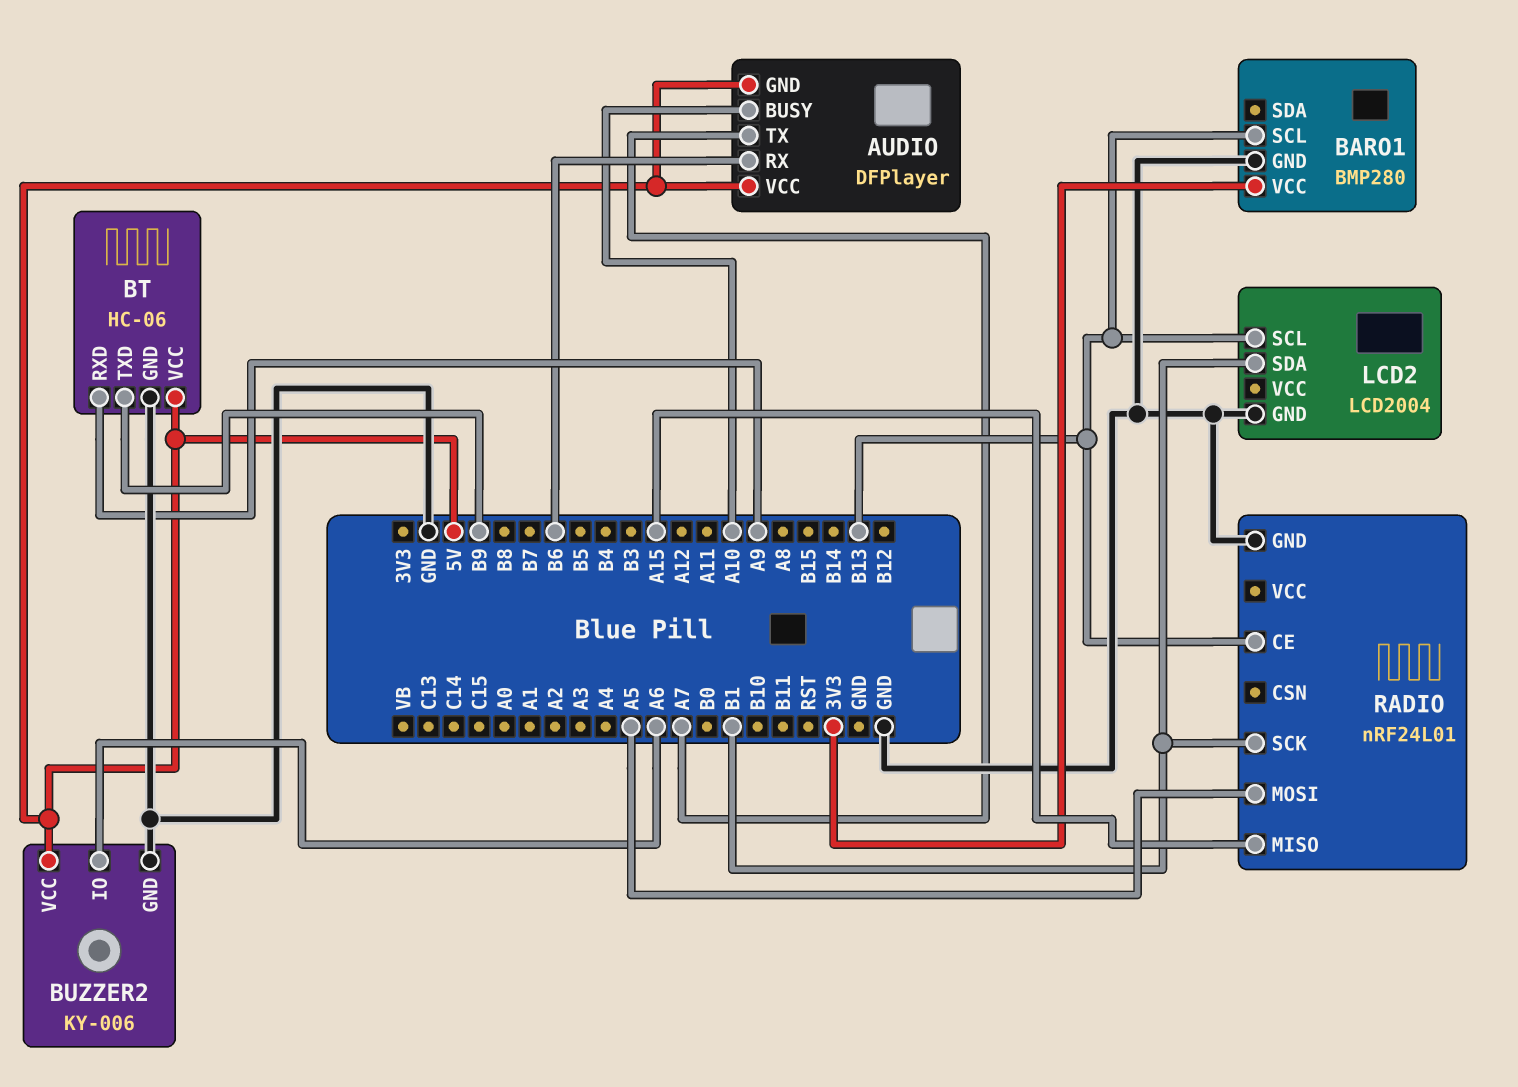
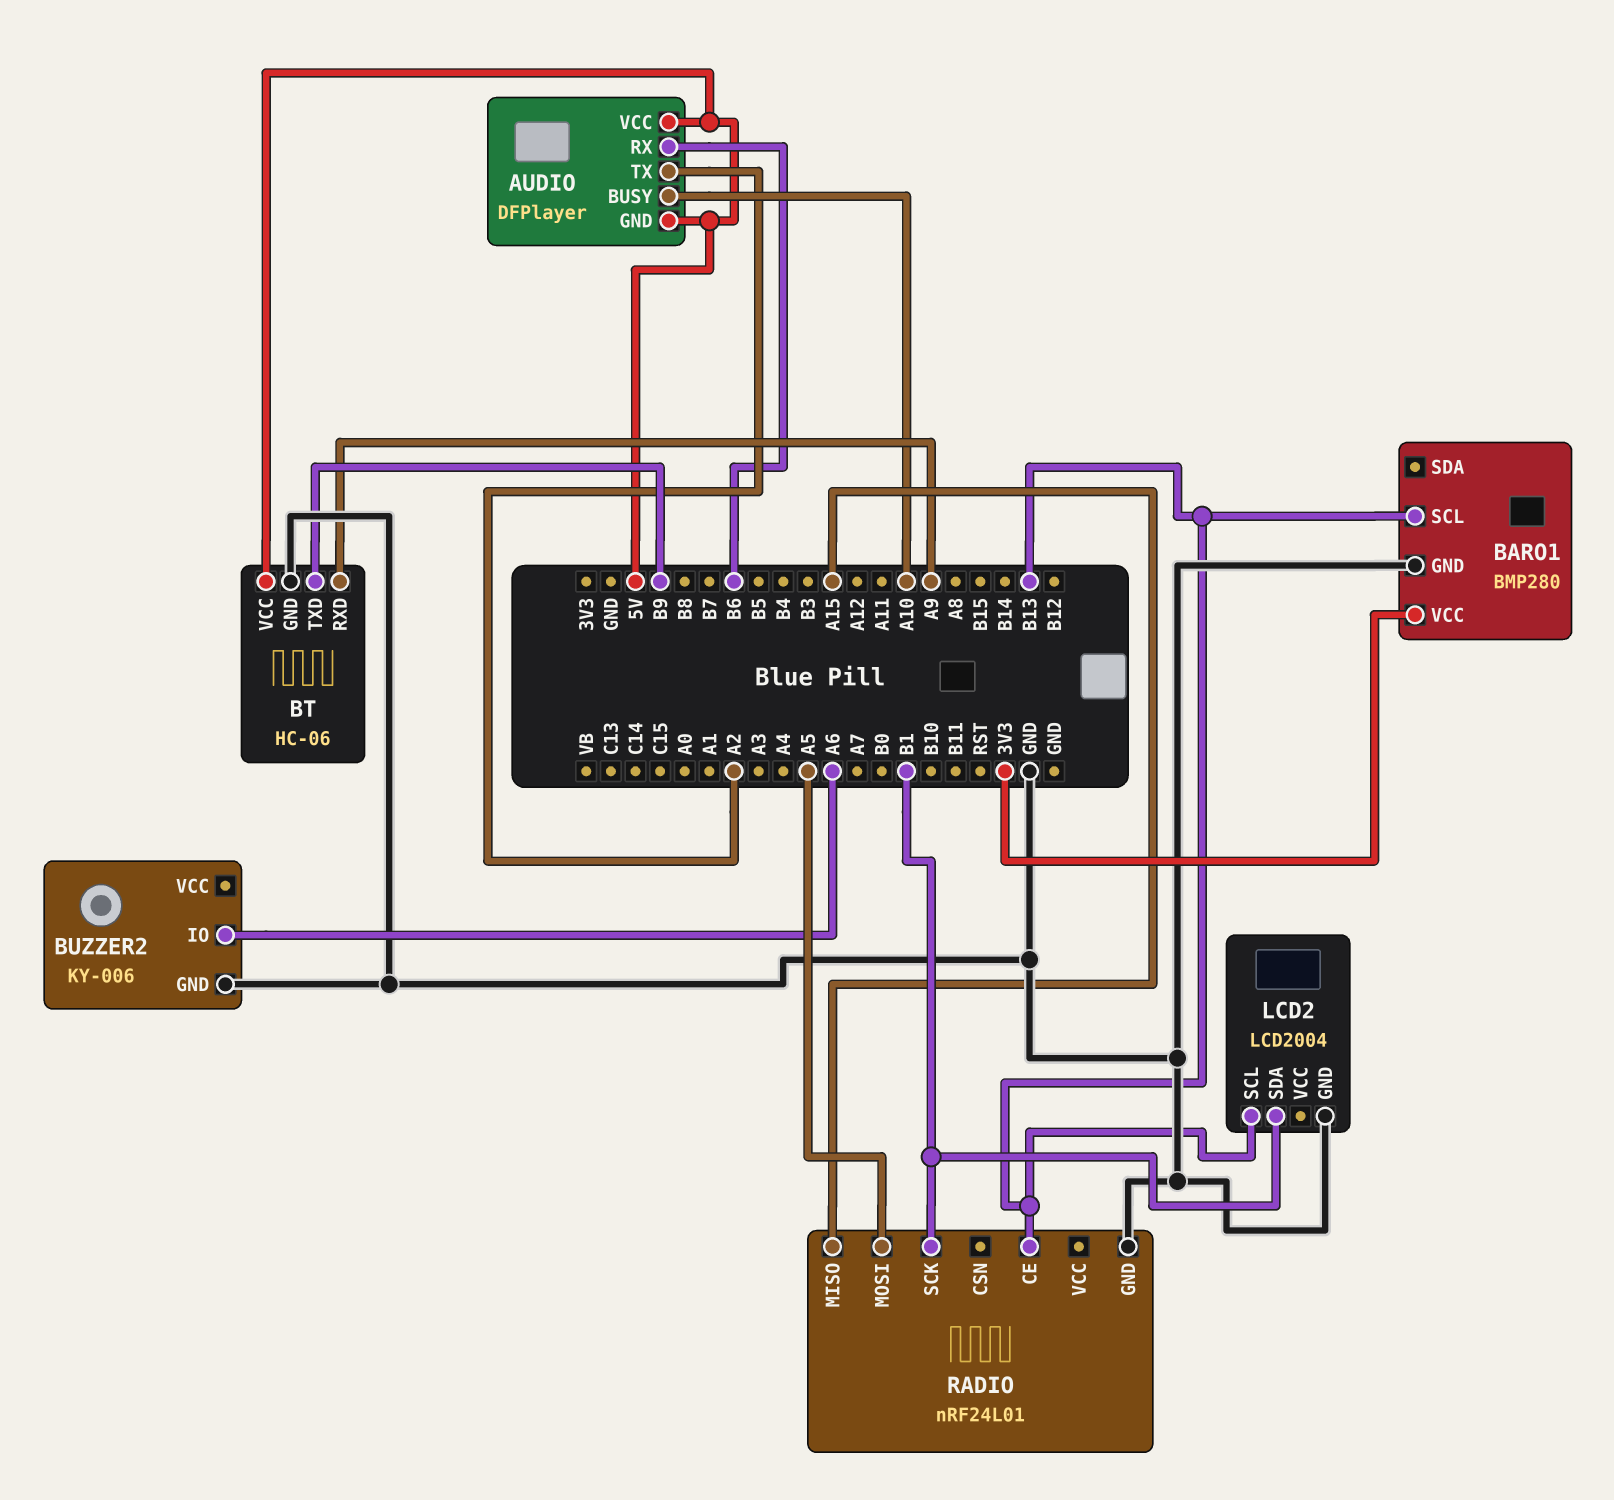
AUDIO pin TX: A7 -> A2
BUZZER2 pin VCC: 5V -> none

